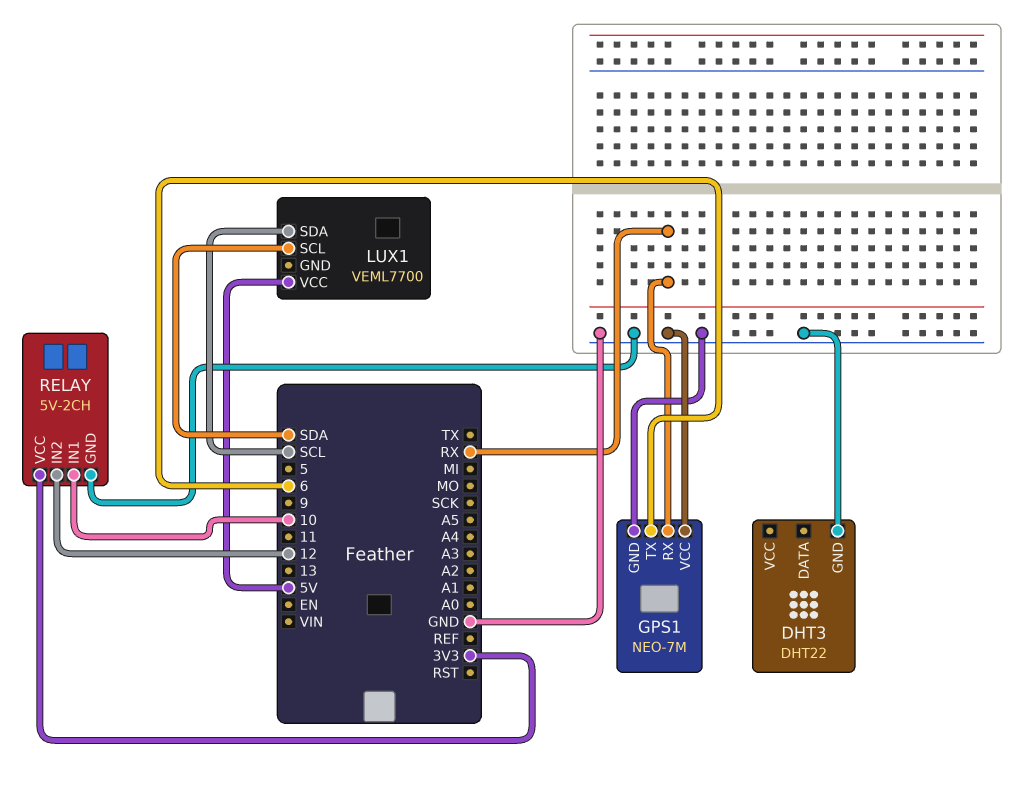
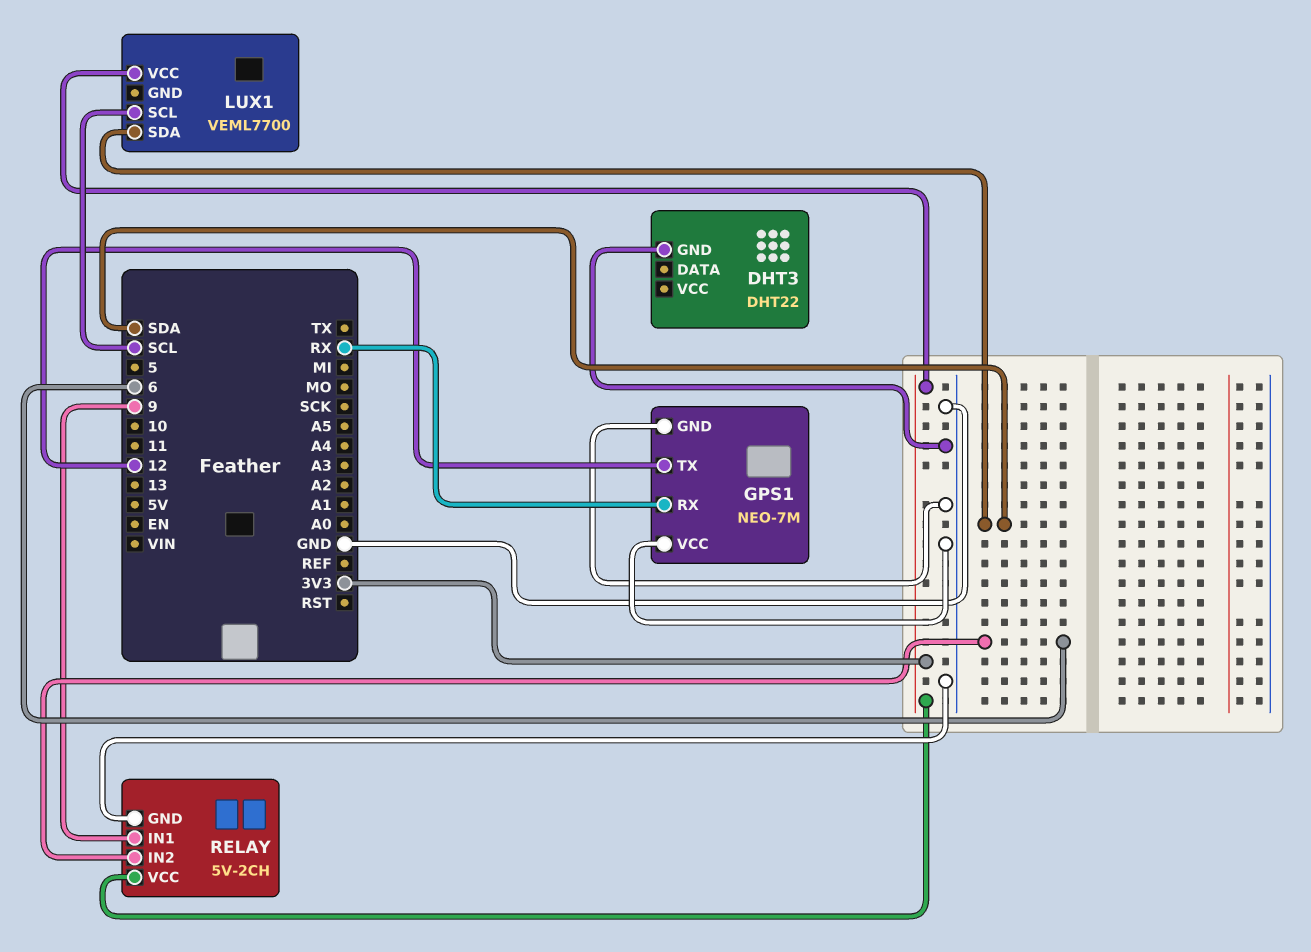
GPS1 pin TX: 6 -> 12
LUX1 pin SCL: SDA -> SCL
LUX1 pin SDA: SCL -> SDA
LUX1 pin VCC: 5V -> 3V3
RELAY pin IN1: 10 -> 9
RELAY pin IN2: 12 -> 6

